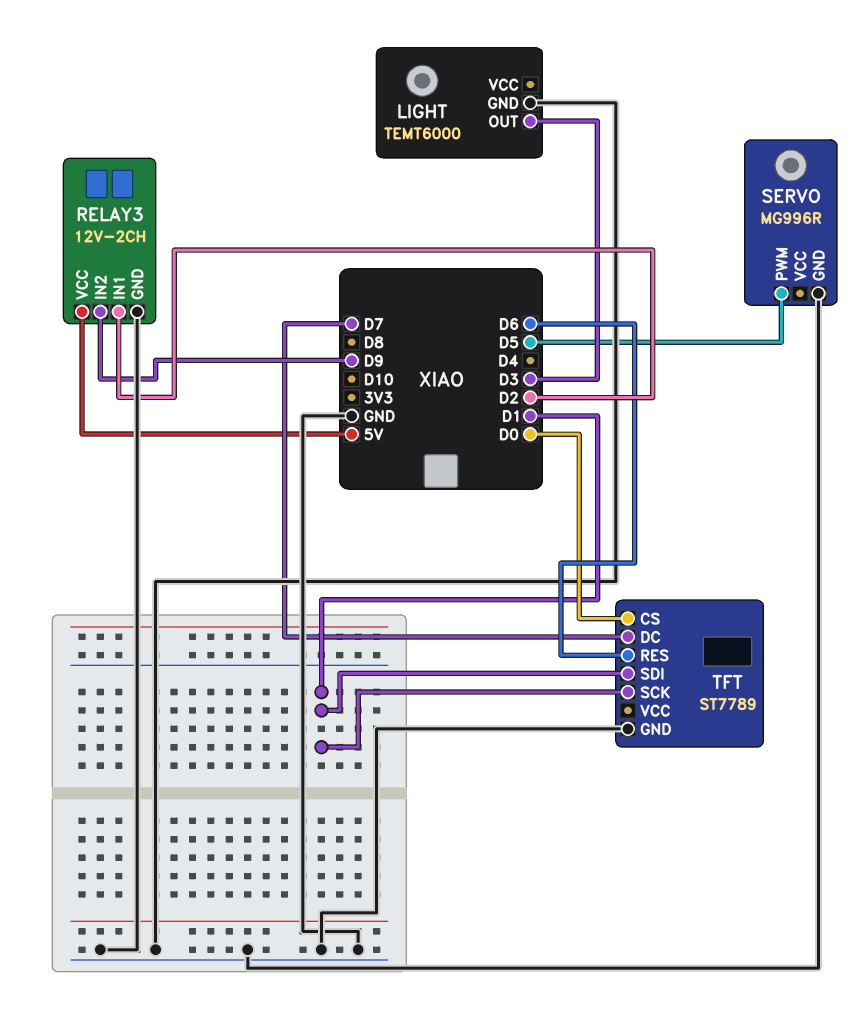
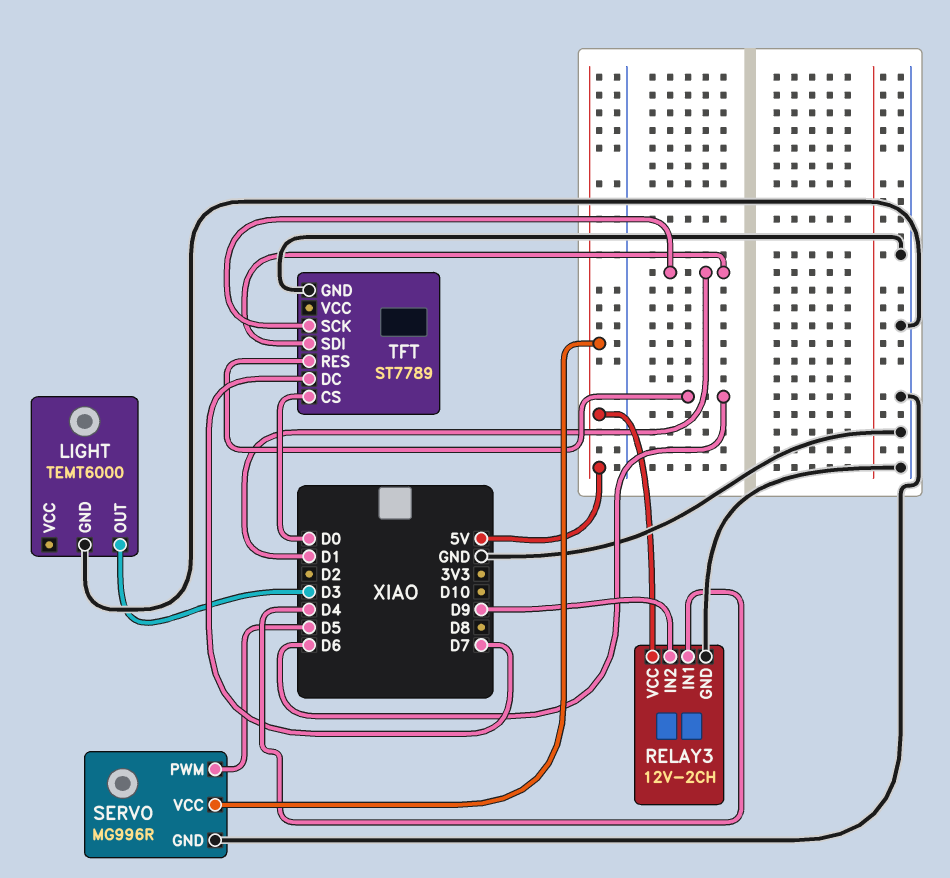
RELAY3 pin IN1: D2 -> D4
SERVO pin VCC: none -> 5V

